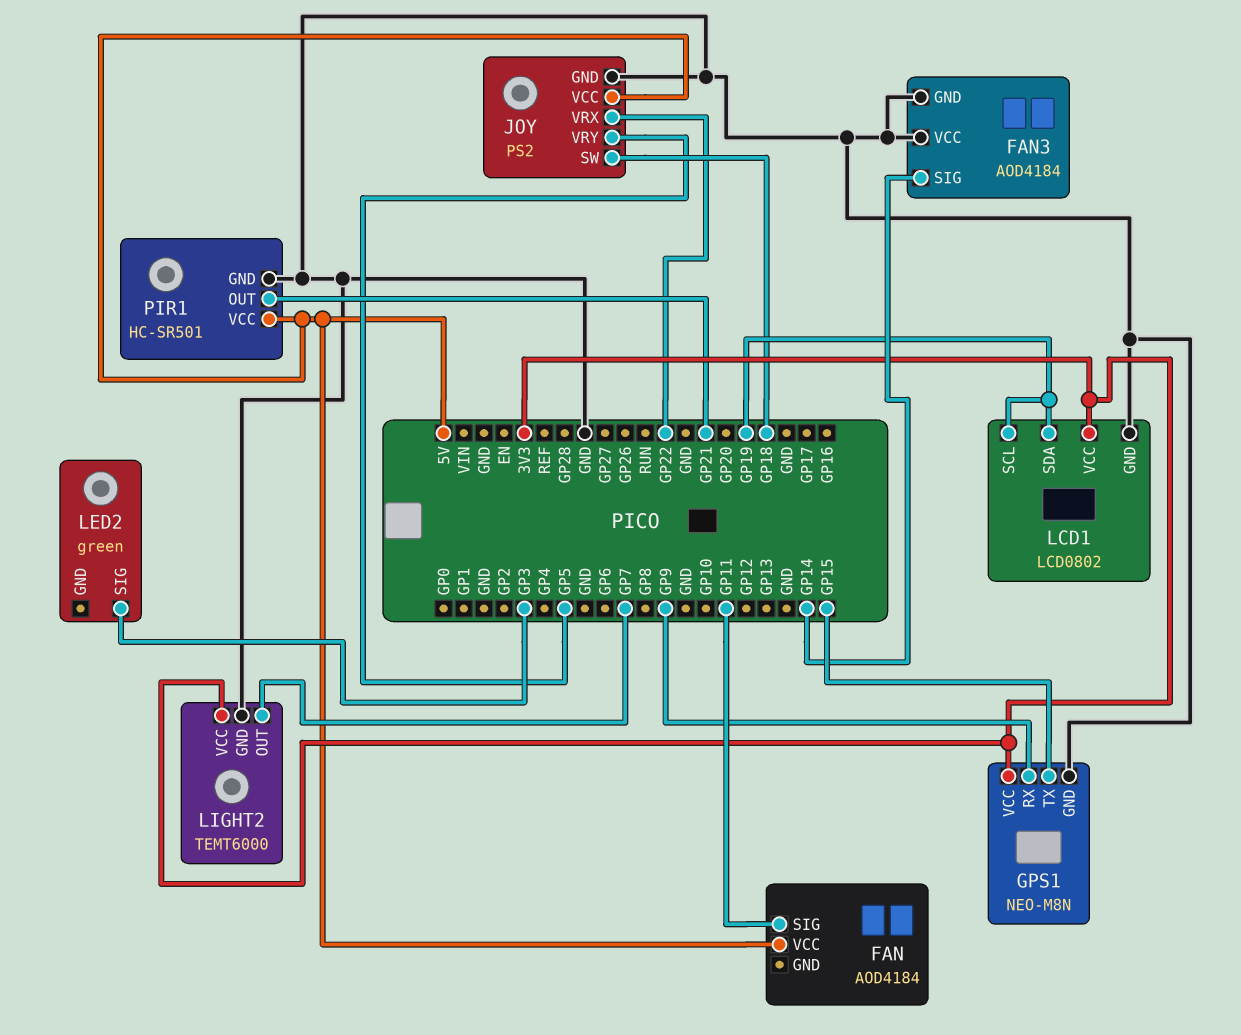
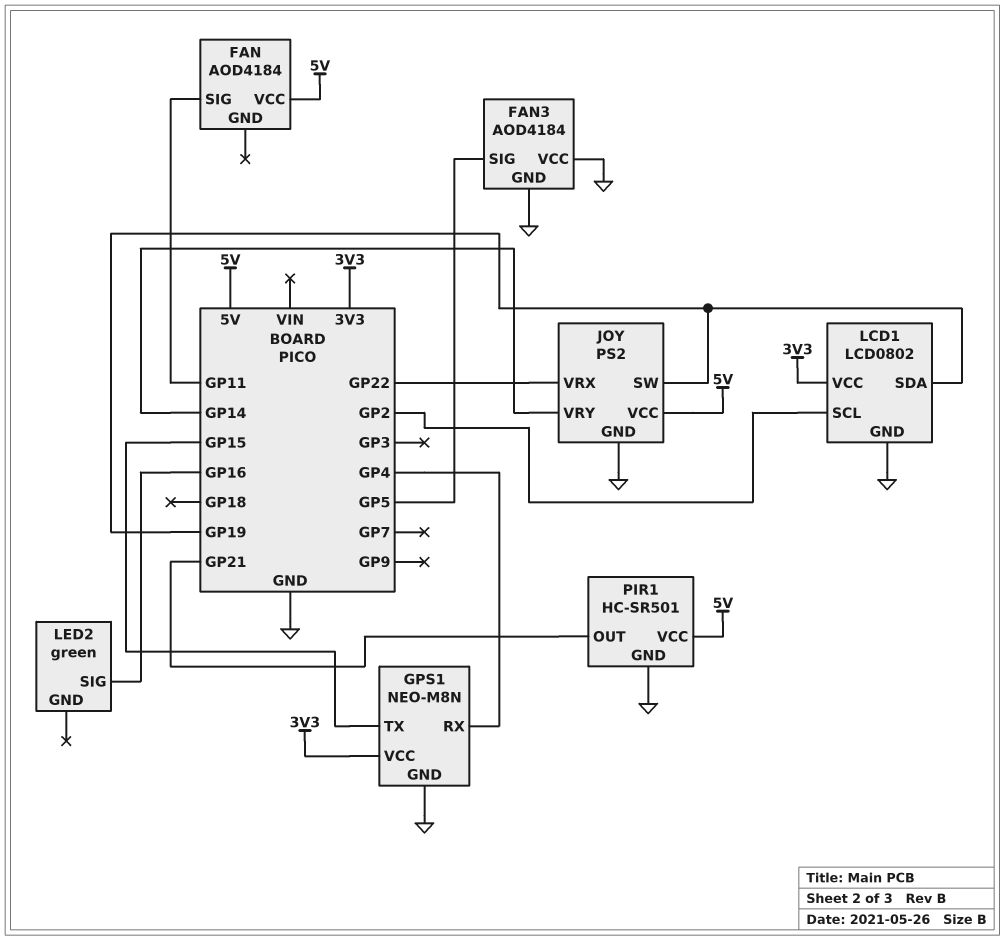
FAN3 pin SIG: GP14 -> GP5
GPS1 pin RX: GP9 -> GP4
JOY pin SW: GP18 -> GP19
JOY pin VRY: GP5 -> GP14
LCD1 pin SCL: GP19 -> GP2
LED2 pin SIG: GP3 -> GP16
LIGHT2: TEMT6000 -> none
LIGHT2 pin GND: GND -> none
LIGHT2 pin OUT: GP7 -> none
LIGHT2 pin VCC: 3V3 -> none

